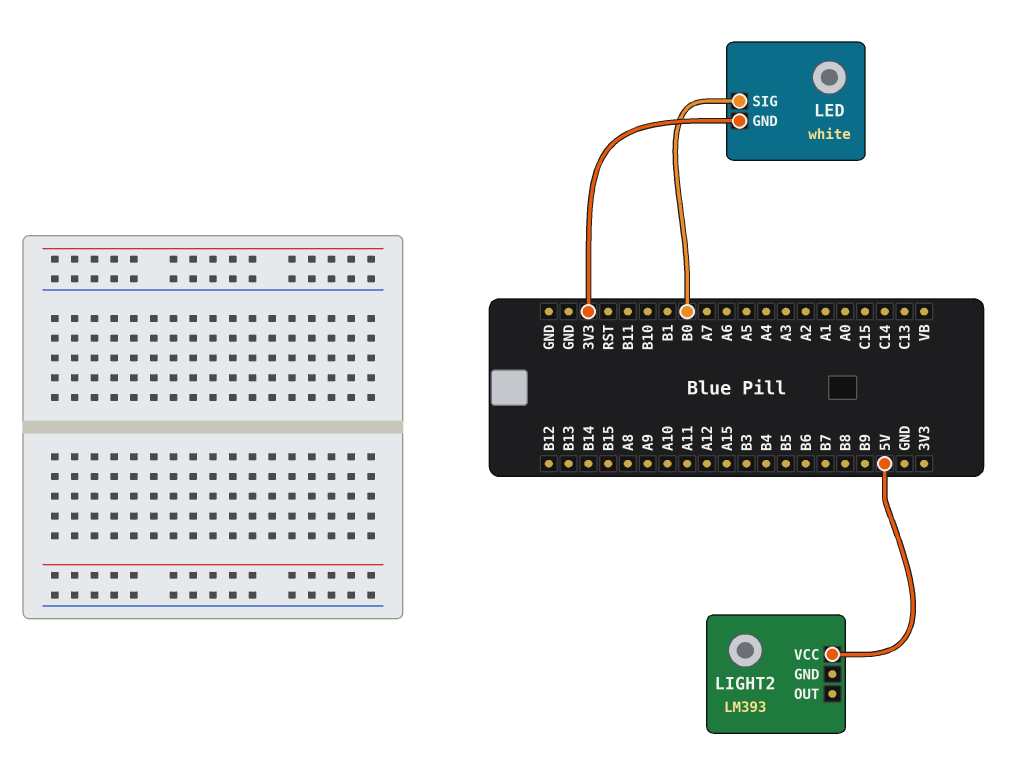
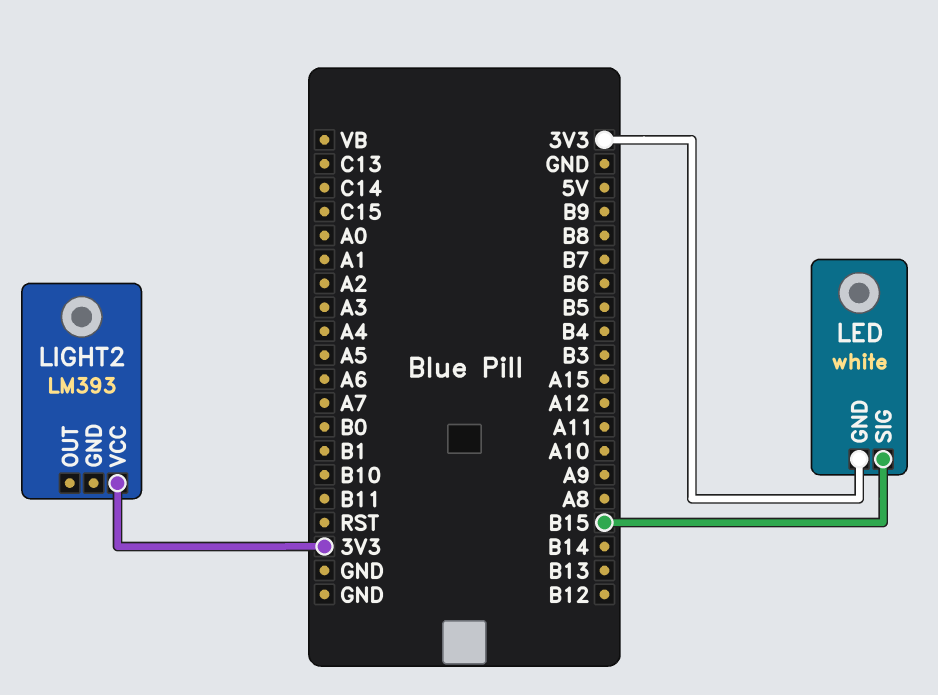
LED pin SIG: B0 -> B15
LIGHT2 pin VCC: 5V -> 3V3

